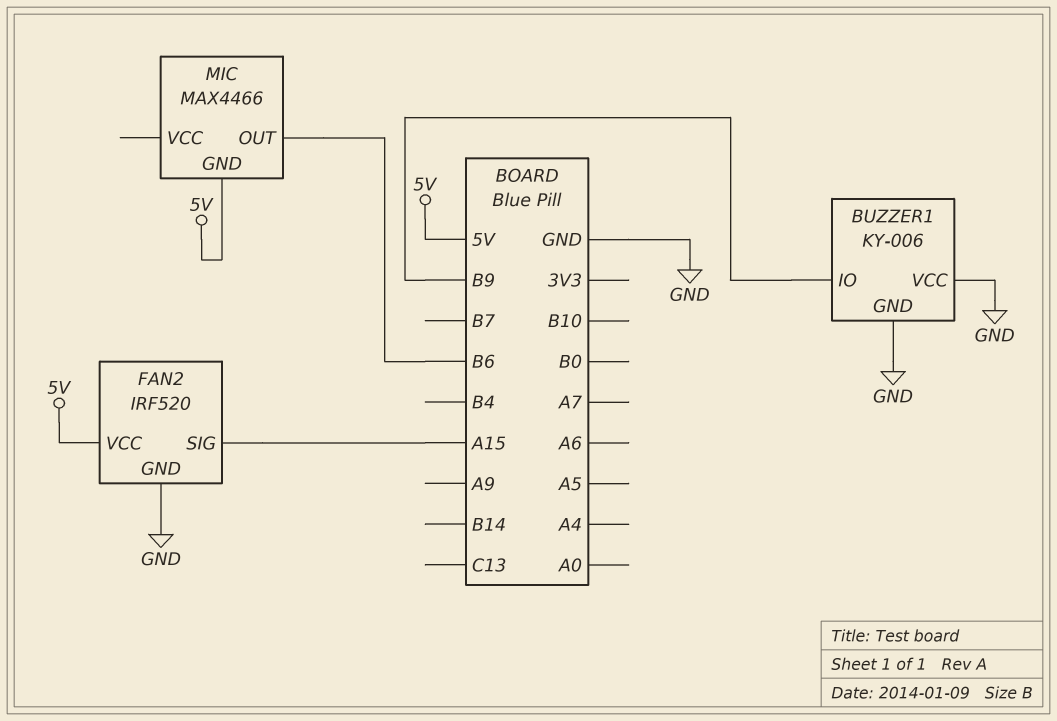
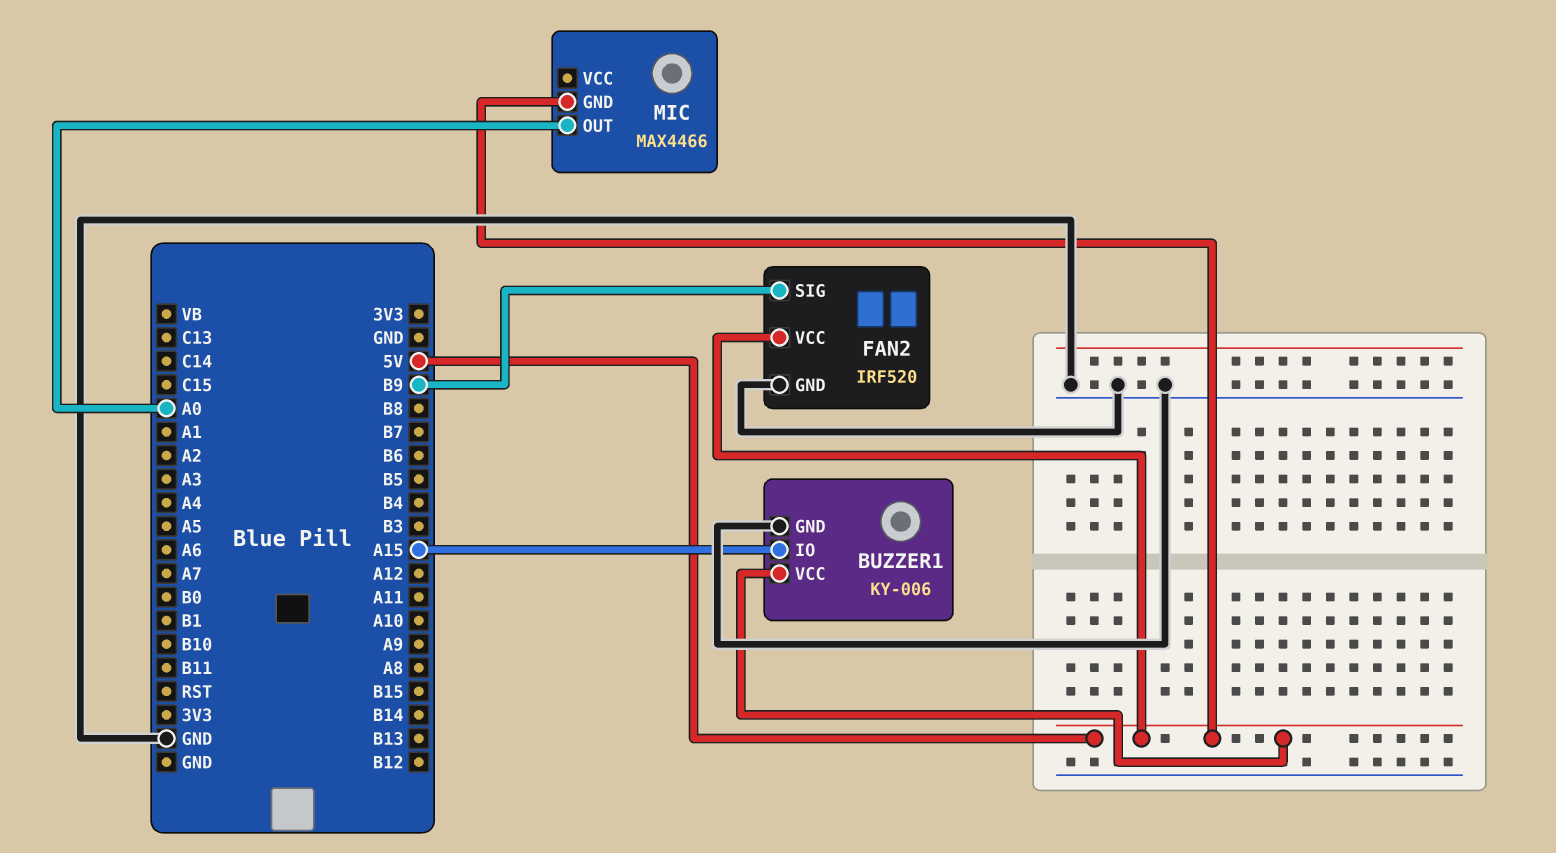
BUZZER1 pin IO: B9 -> A15
BUZZER1 pin VCC: GND -> 5V
FAN2 pin SIG: A15 -> B9
MIC pin OUT: B6 -> A0

